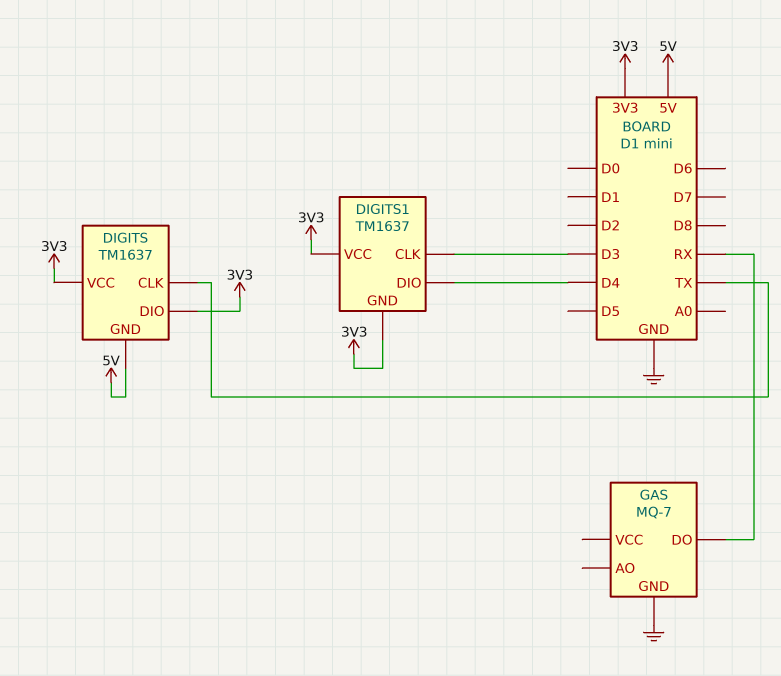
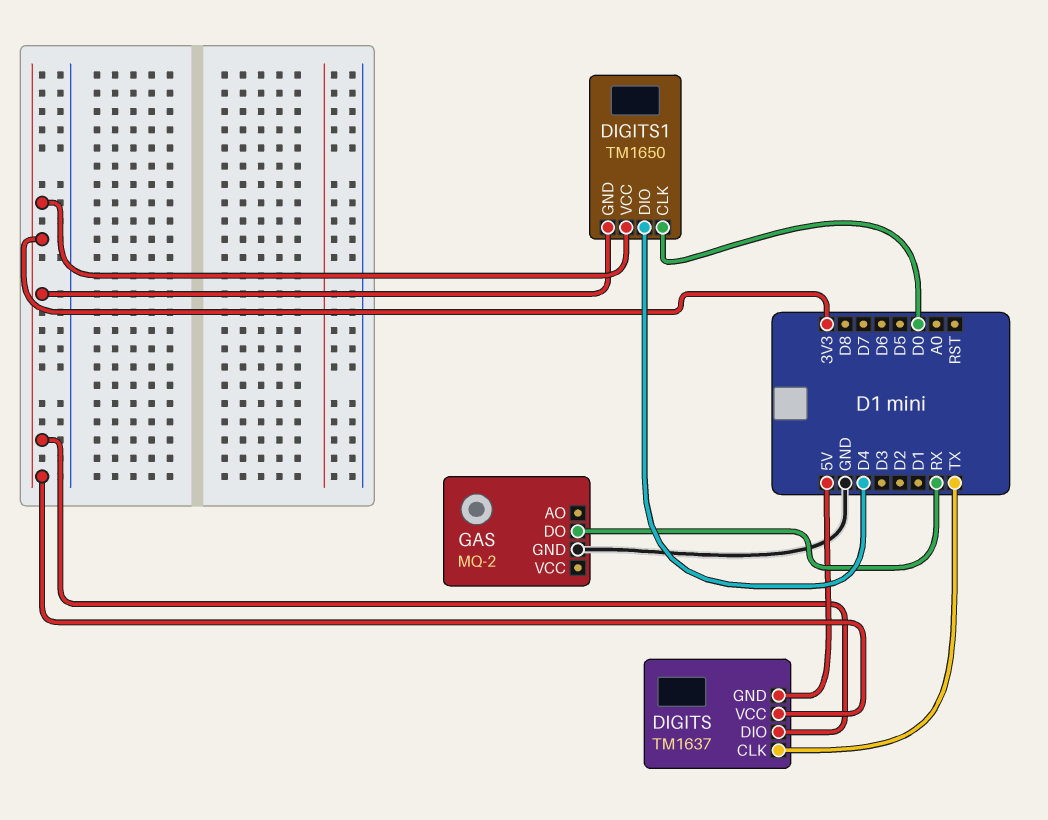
DIGITS1: TM1637 -> TM1650
DIGITS1 pin CLK: D3 -> D0
GAS: MQ-7 -> MQ-2

